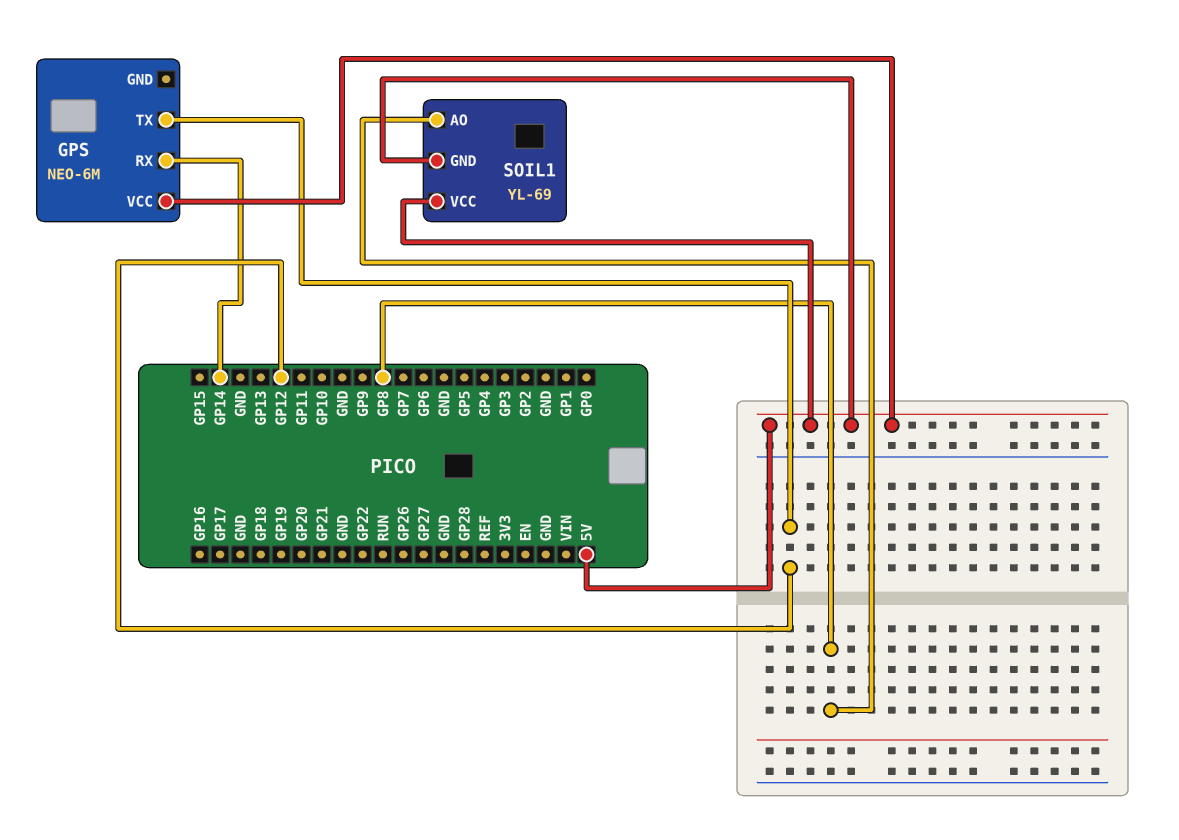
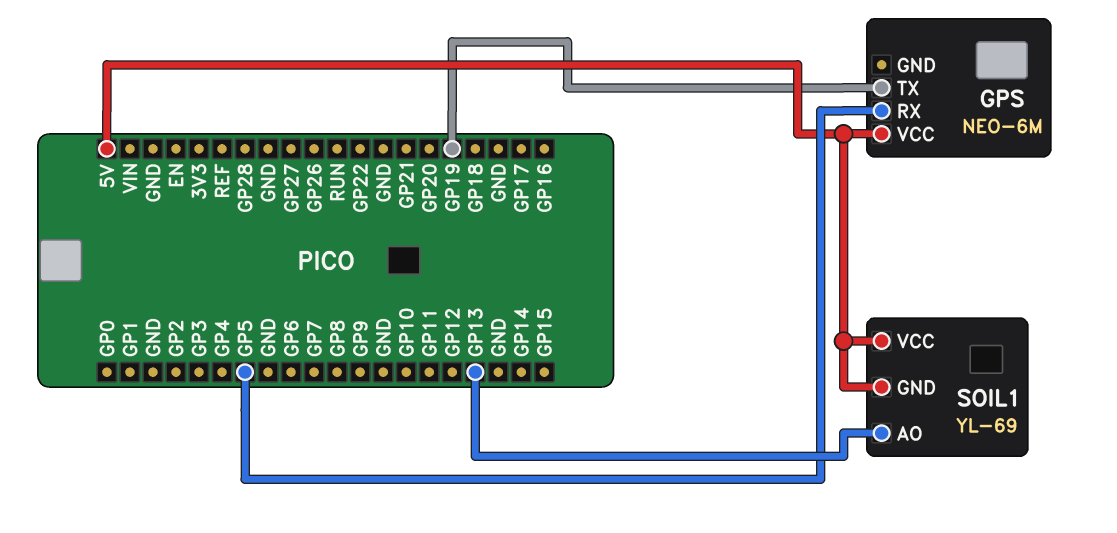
GPS pin RX: GP14 -> GP5
GPS pin TX: GP12 -> GP19
SOIL1 pin AO: GP8 -> GP13

